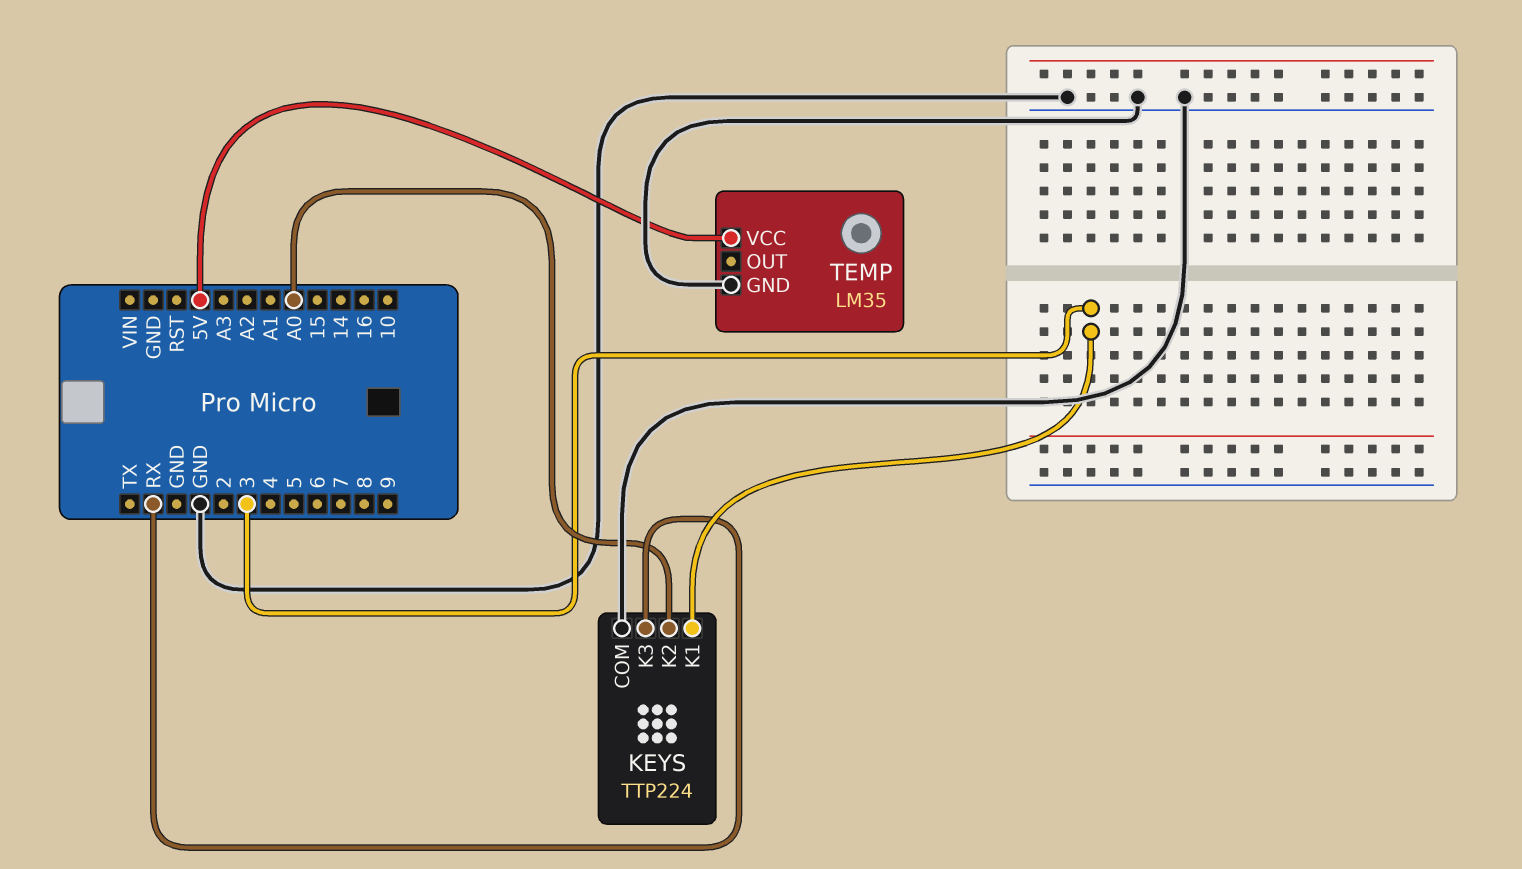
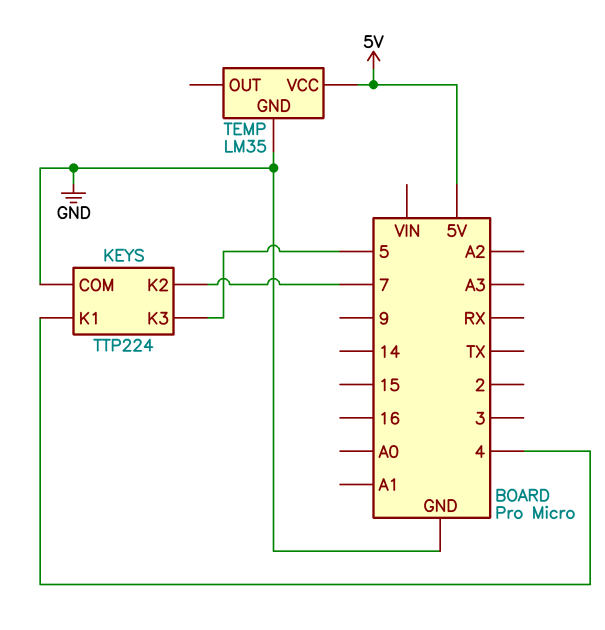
KEYS pin K1: 3 -> 4
KEYS pin K2: A0 -> 7
KEYS pin K3: RX -> 5

